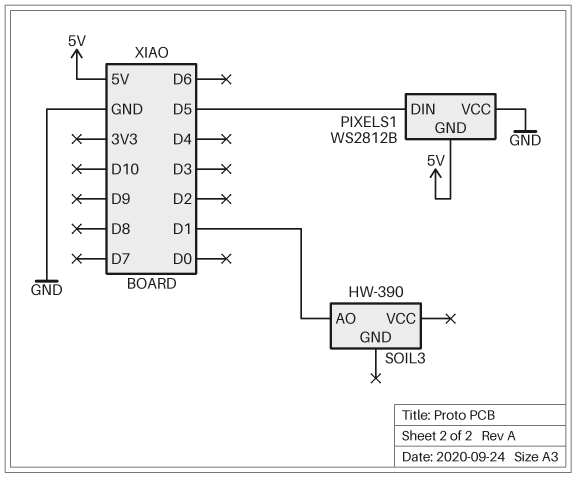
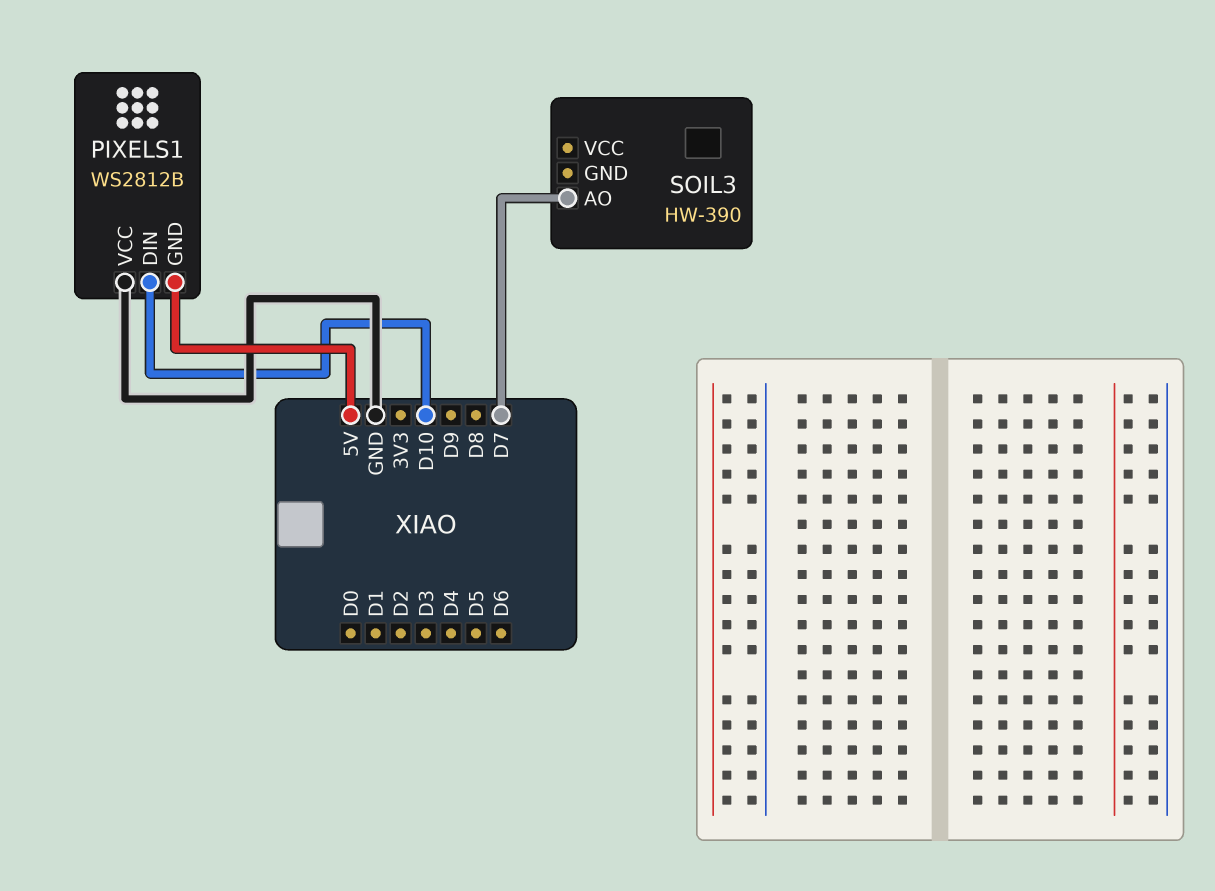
PIXELS1 pin DIN: D5 -> D10
SOIL3 pin AO: D1 -> D7

